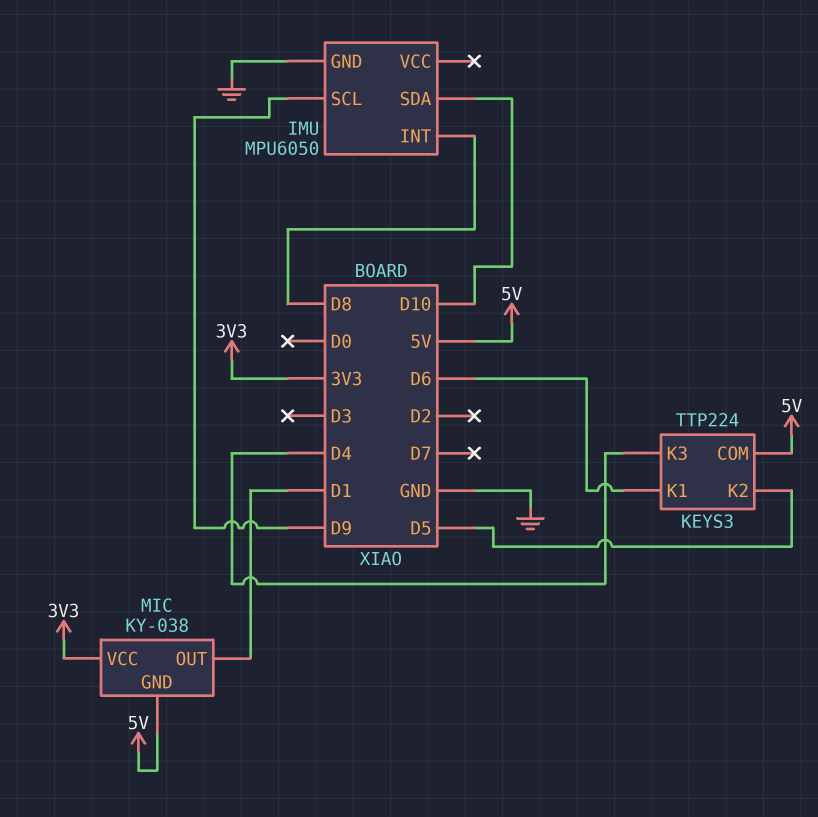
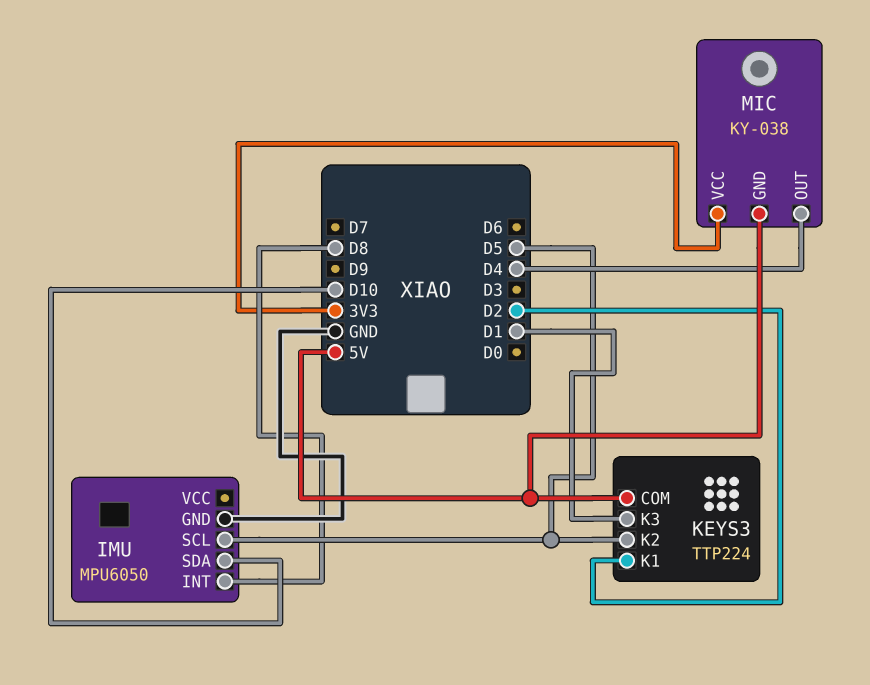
IMU pin SCL: D9 -> D5
KEYS3 pin K1: D6 -> D2
KEYS3 pin K3: D4 -> D1
MIC pin OUT: D1 -> D4

